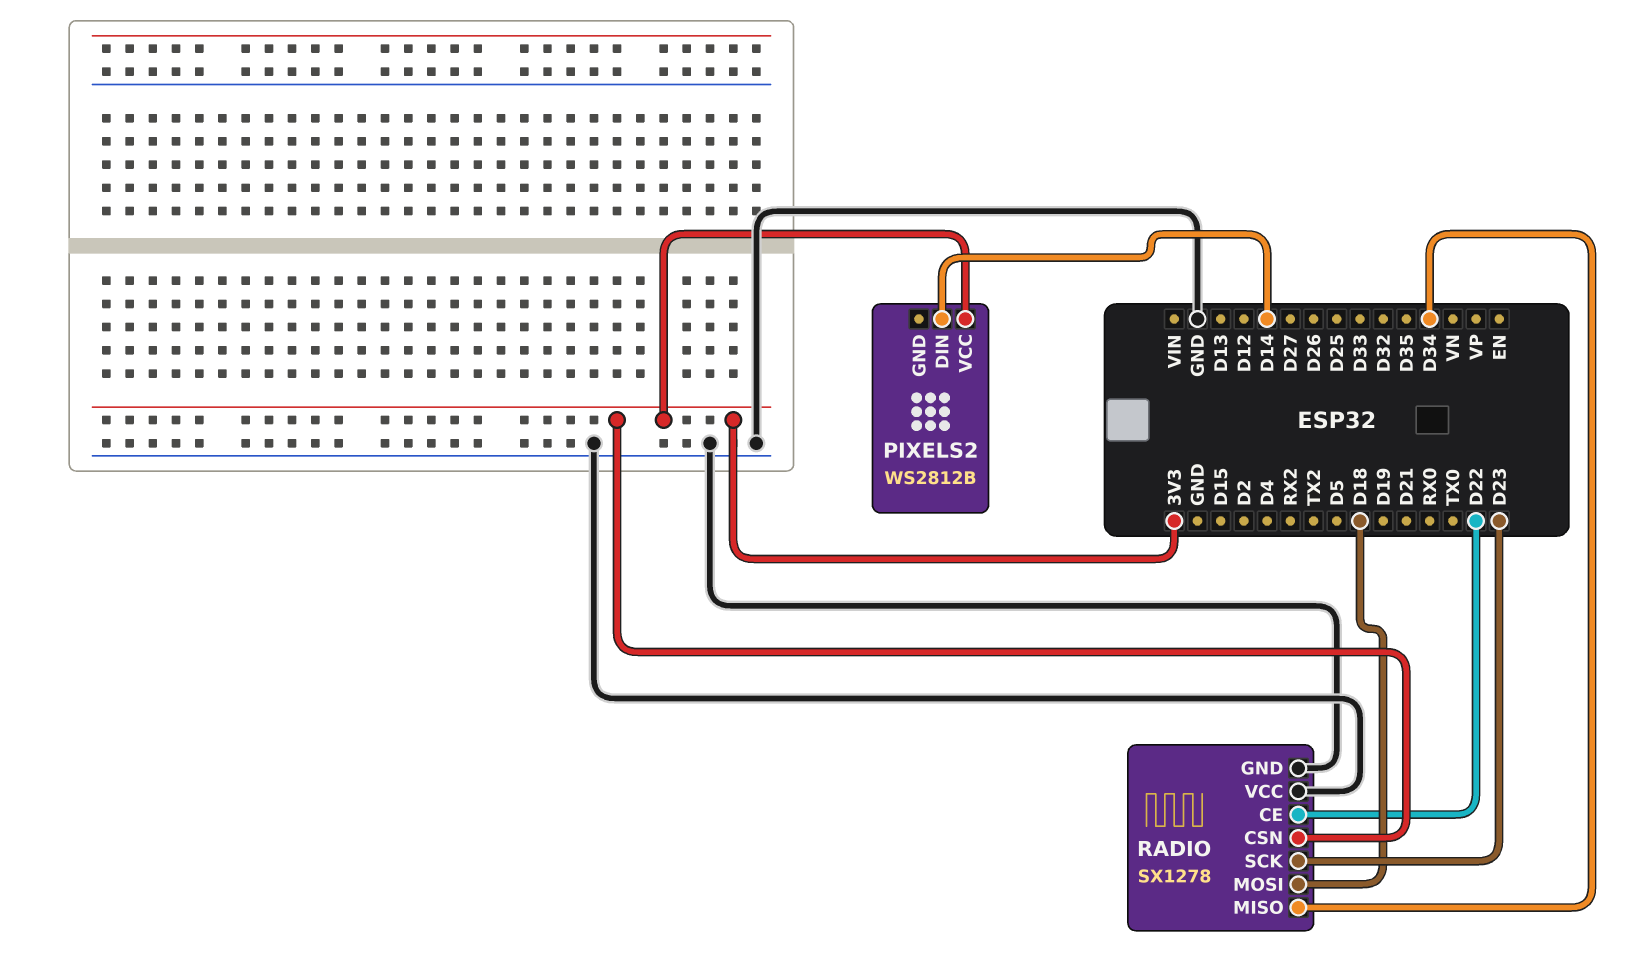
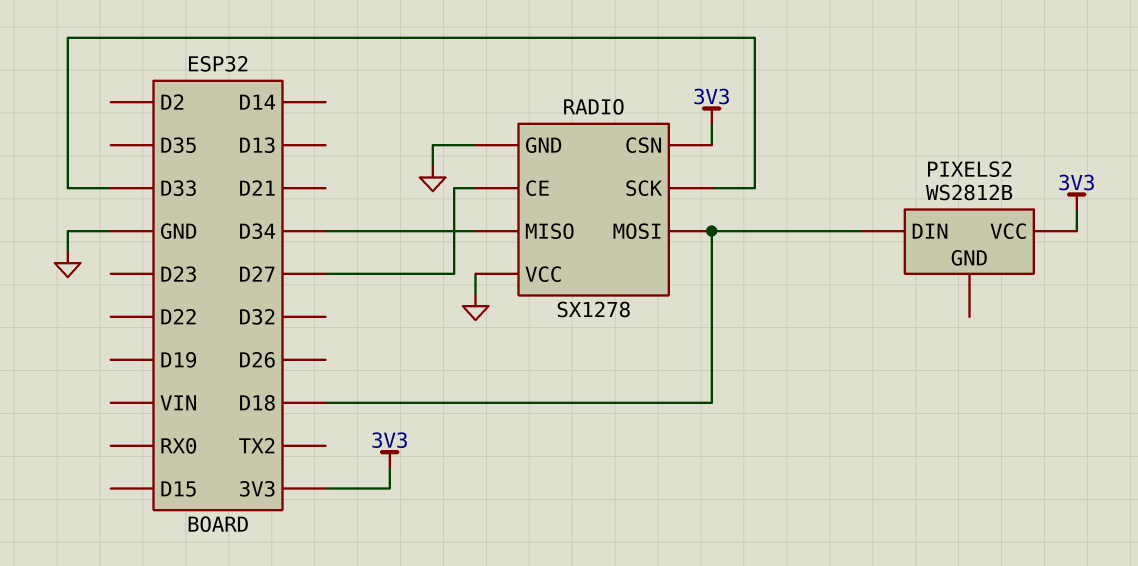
PIXELS2 pin DIN: D14 -> D18
RADIO pin CE: D22 -> D27
RADIO pin SCK: D23 -> D33

